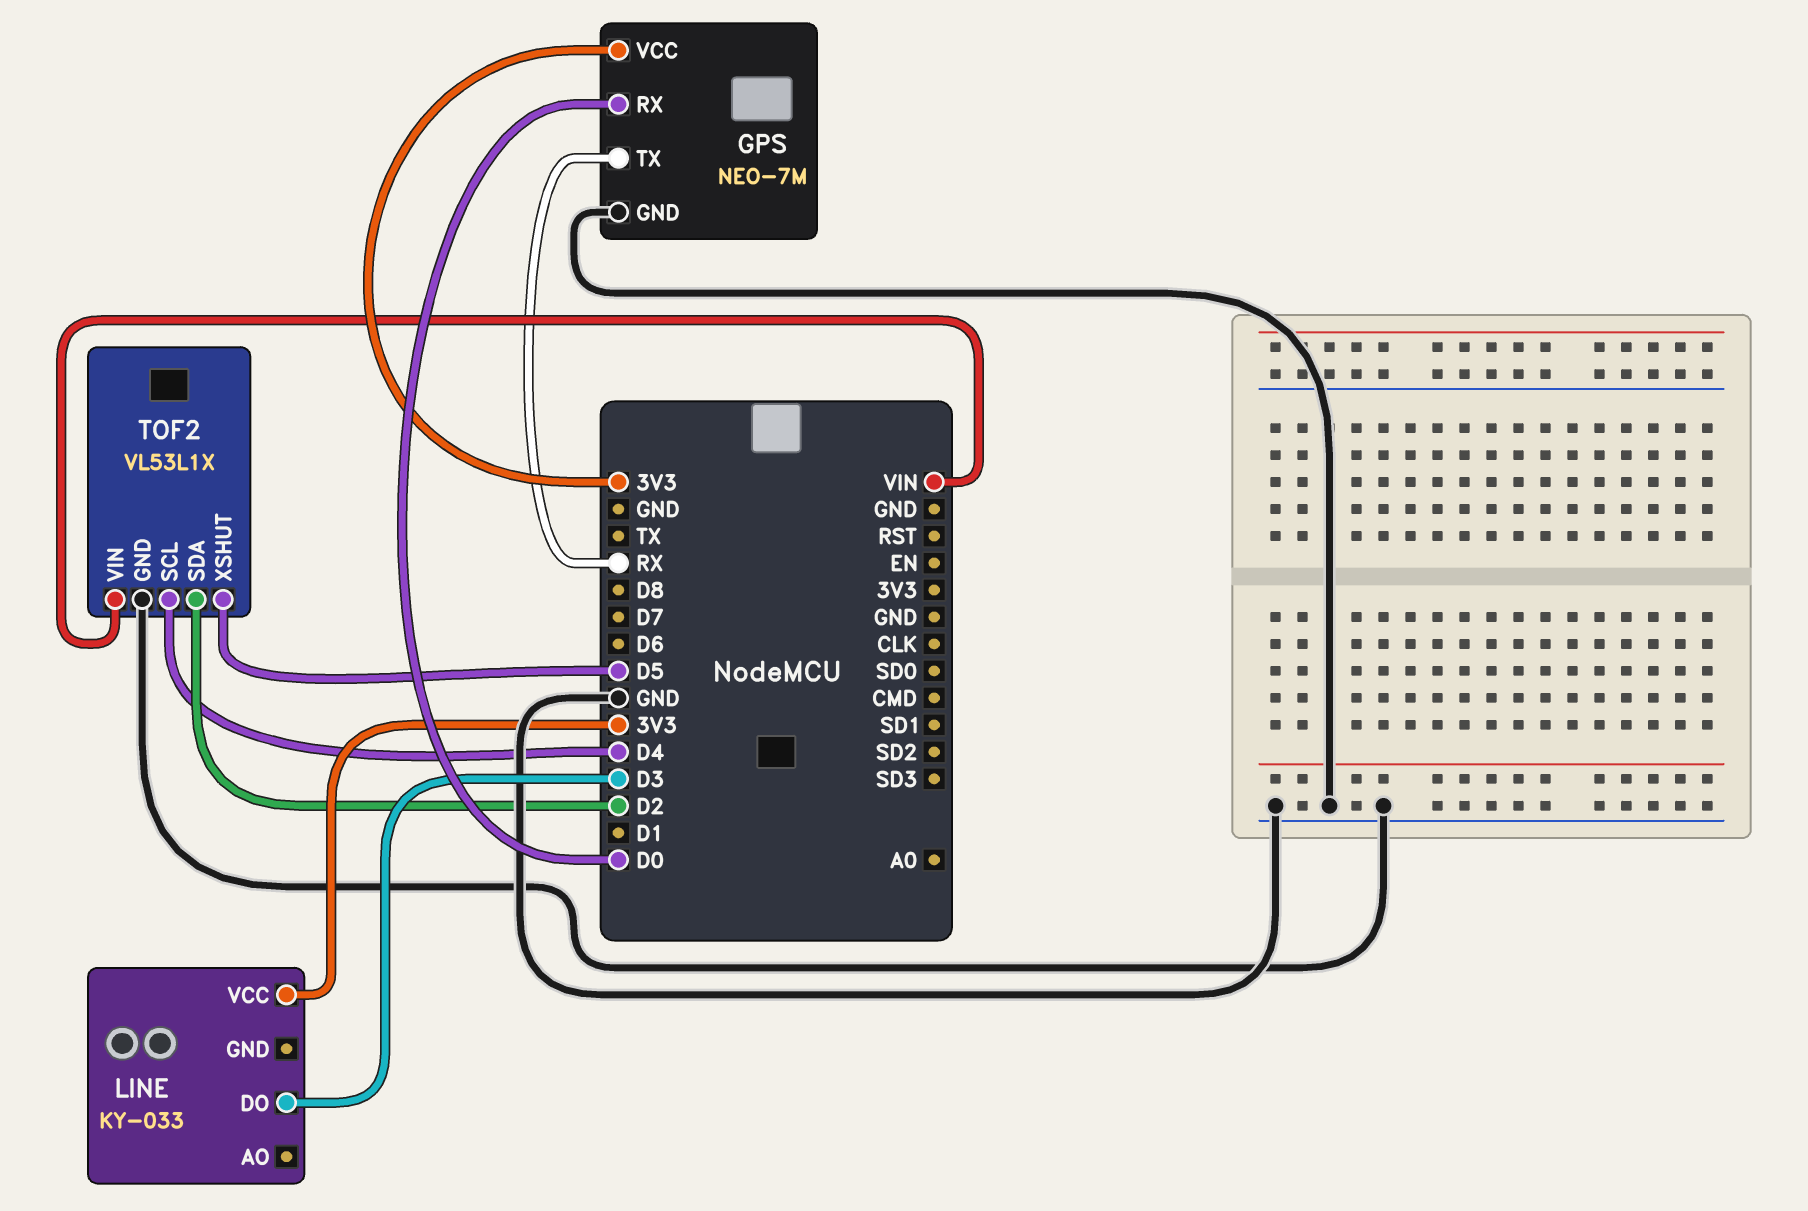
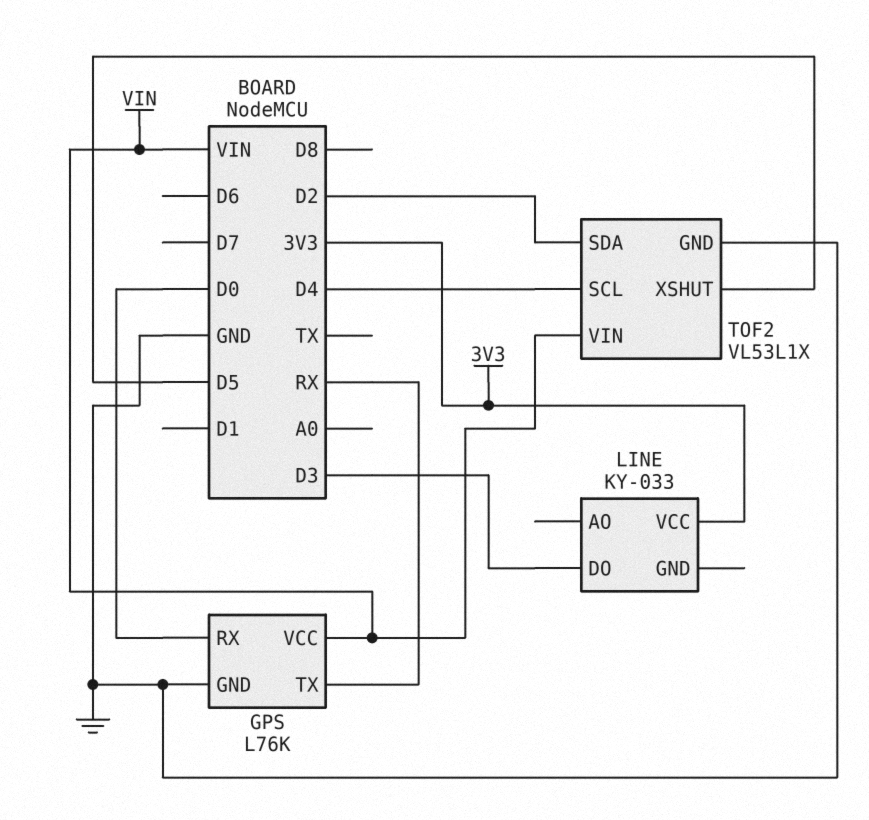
GPS: NEO-7M -> L76K
GPS pin VCC: 3V3 -> VIN

